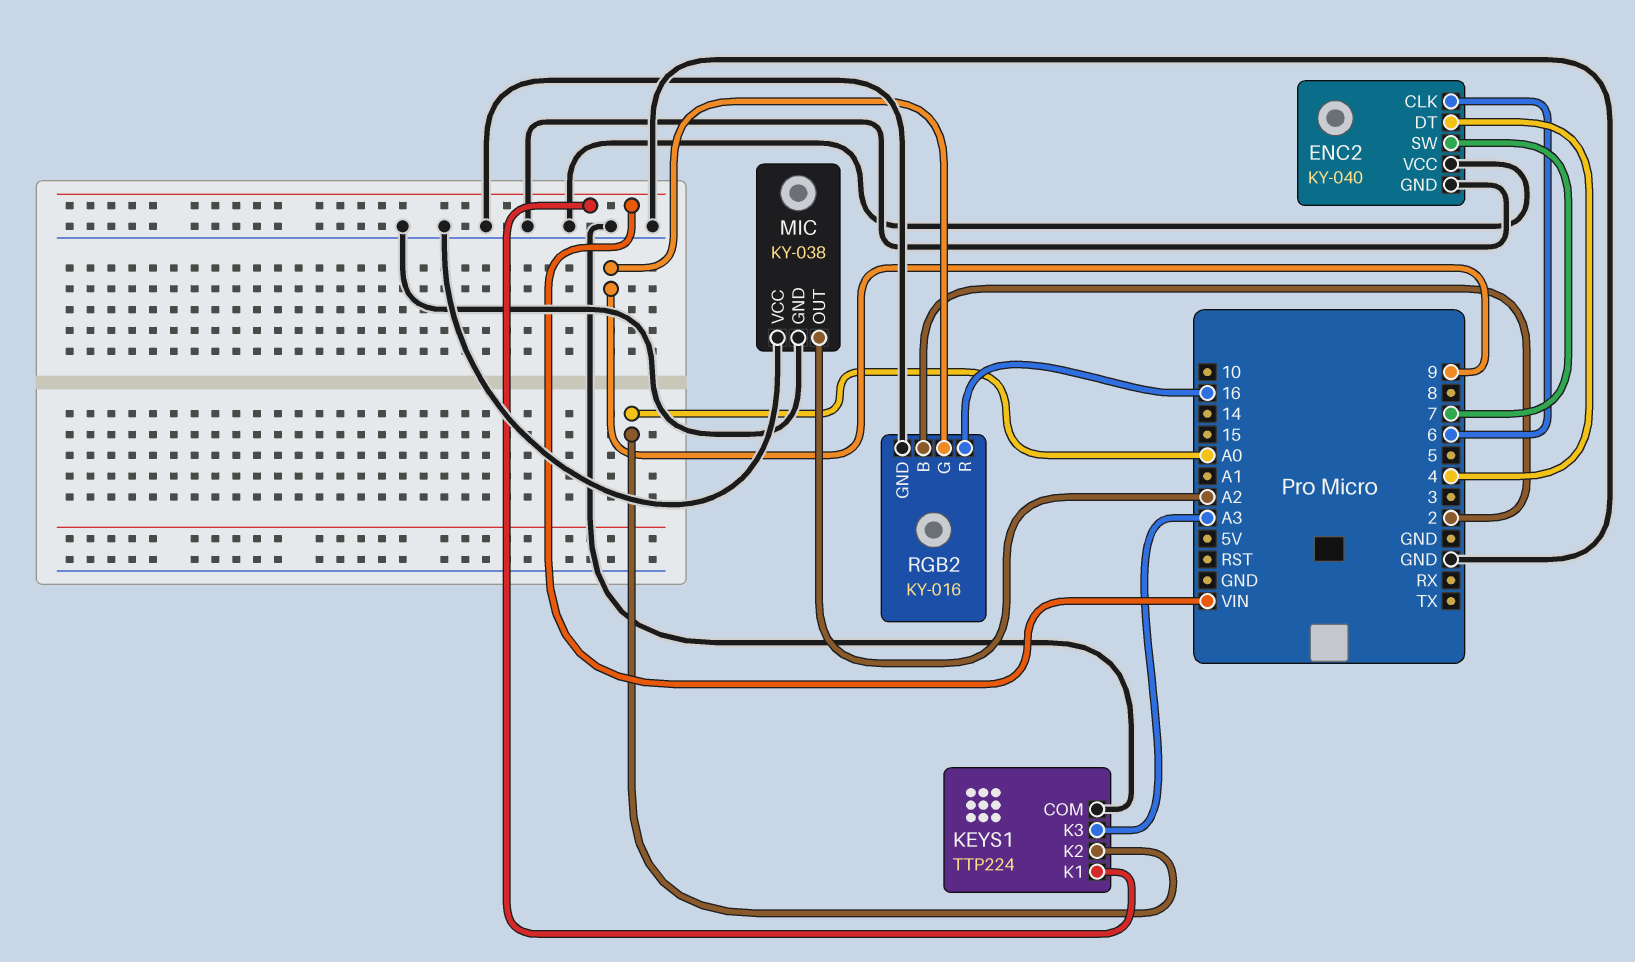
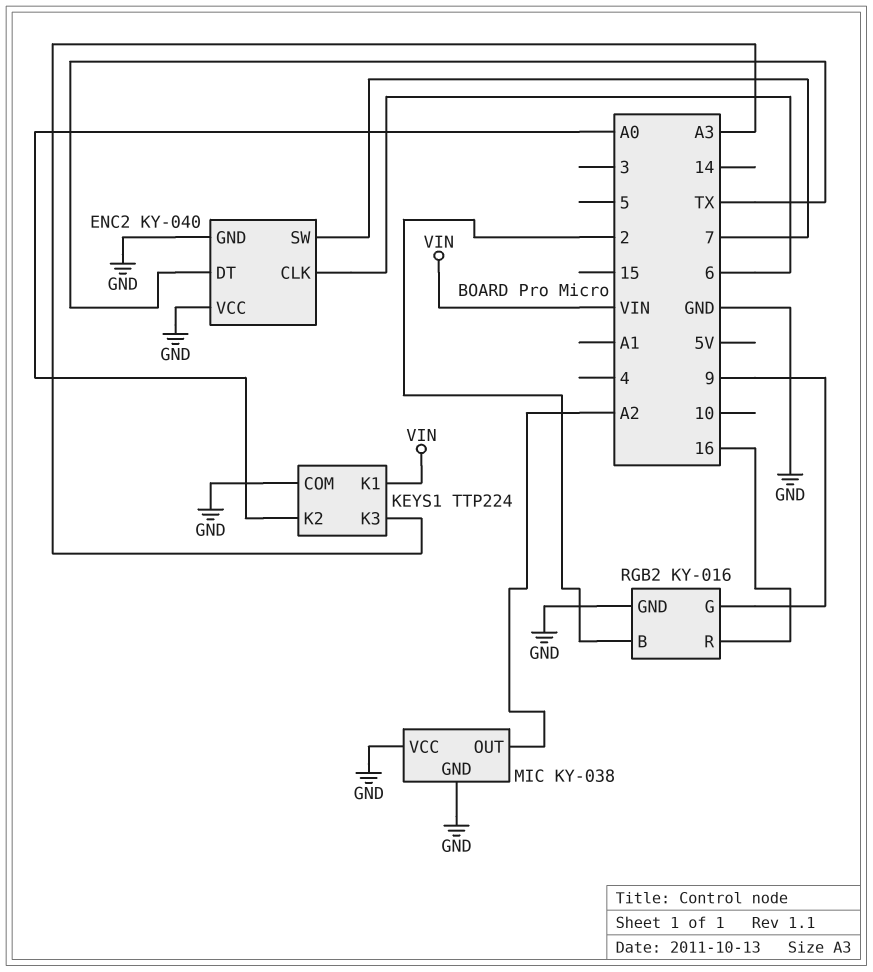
ENC2 pin DT: 4 -> TX

